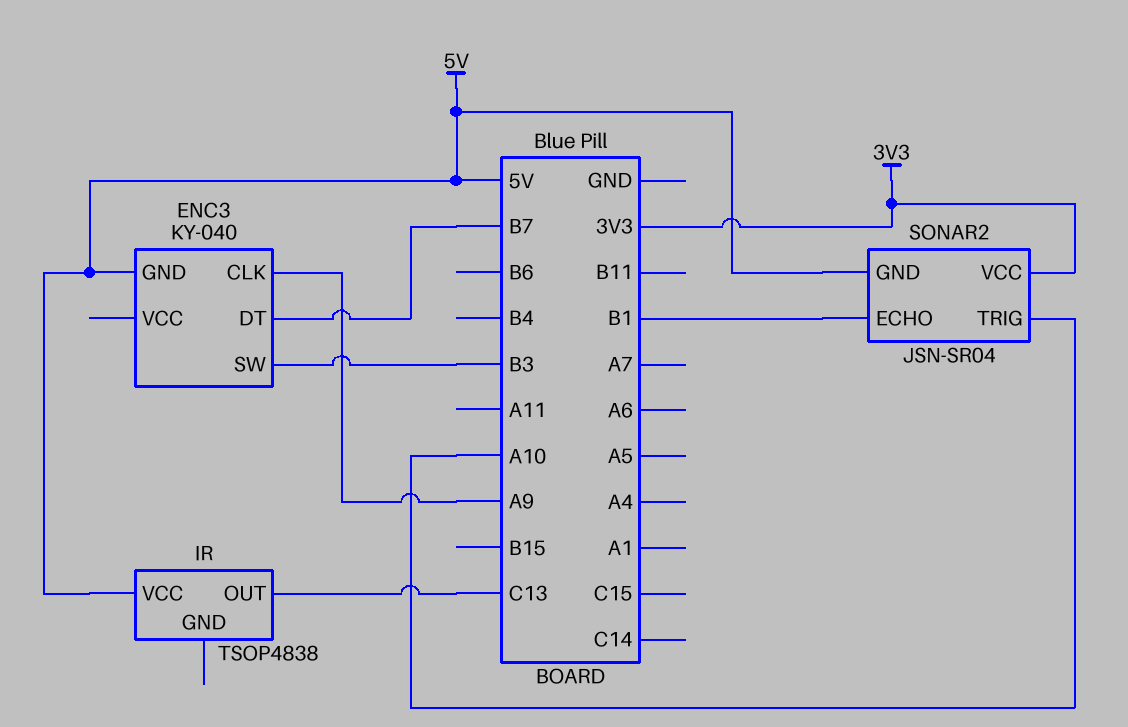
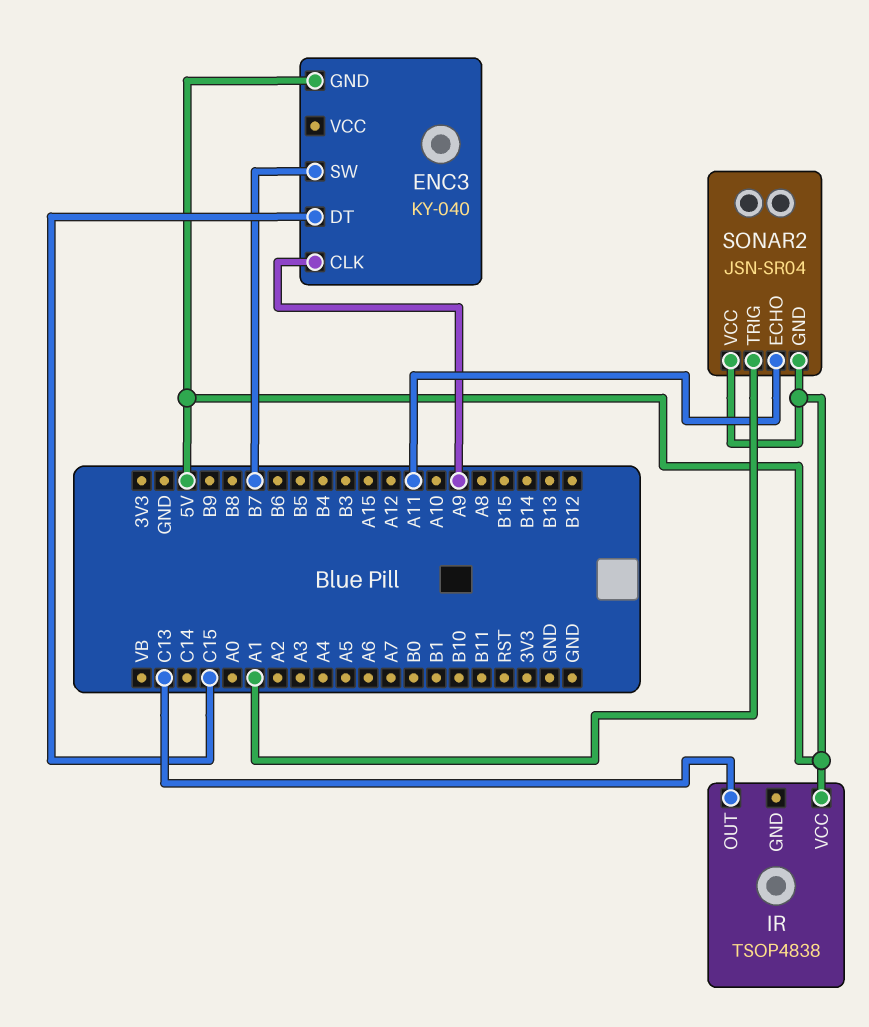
ENC3 pin DT: B7 -> C15
ENC3 pin SW: B3 -> B7
SONAR2 pin ECHO: B1 -> A11
SONAR2 pin TRIG: A10 -> A1
SONAR2 pin VCC: 3V3 -> 5V

